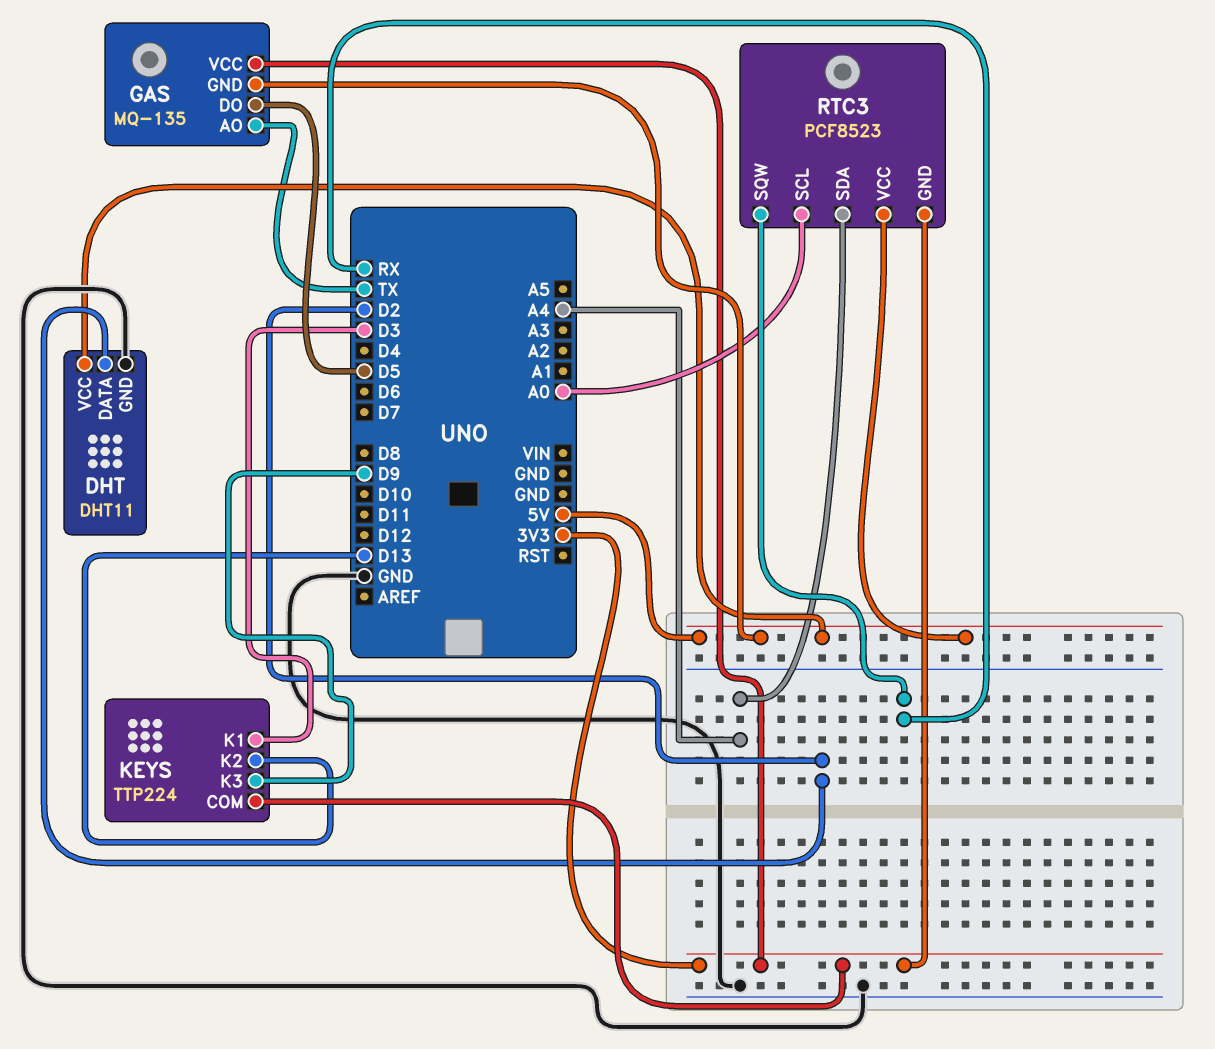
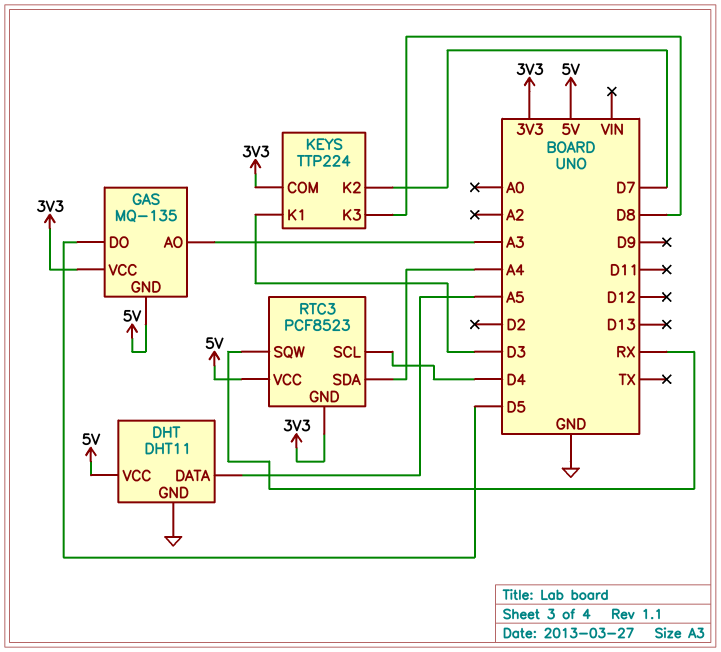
DHT pin DATA: D2 -> A5
GAS pin AO: TX -> A3
KEYS pin K2: D13 -> D7
KEYS pin K3: D9 -> D8
RTC3 pin SCL: A0 -> D4

